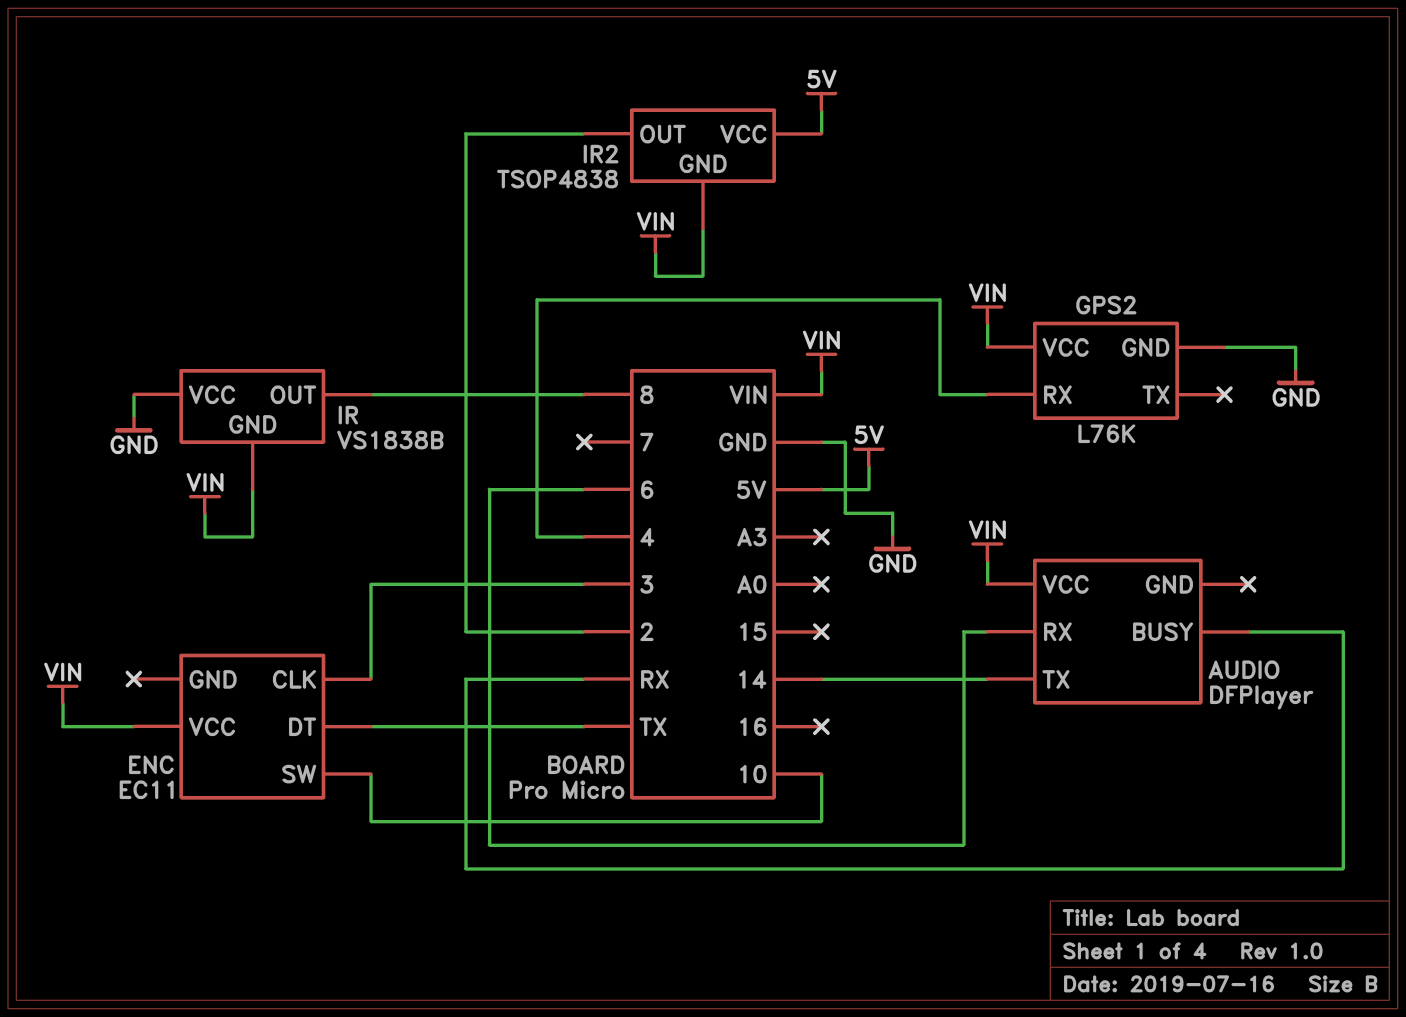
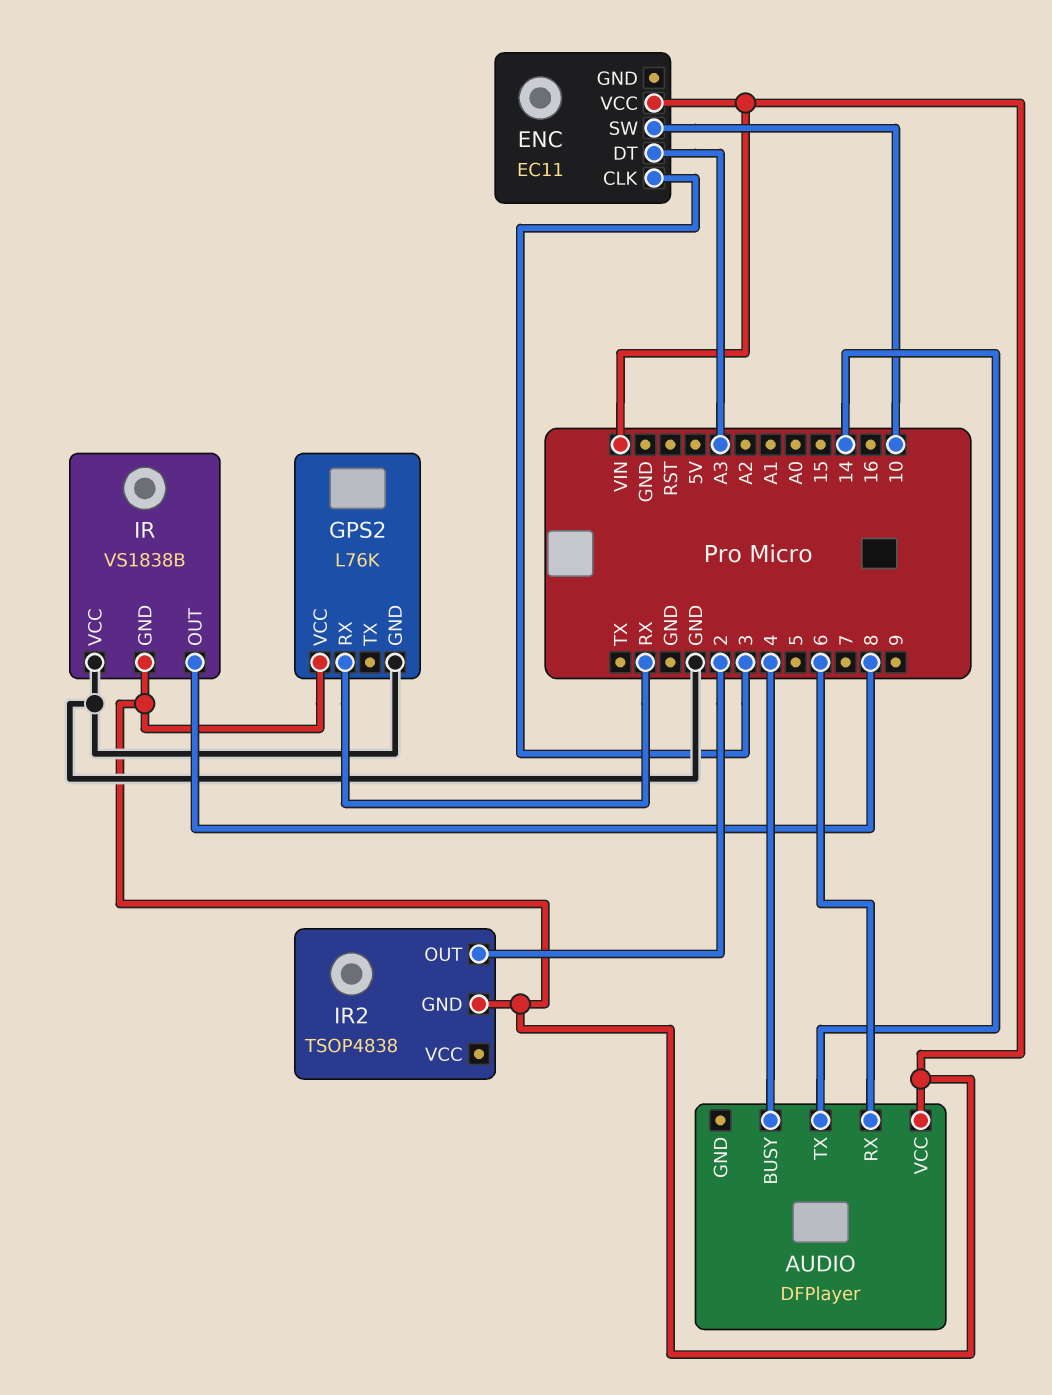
AUDIO pin BUSY: RX -> 4
ENC pin DT: TX -> A3
GPS2 pin RX: 4 -> RX
IR2 pin VCC: 5V -> none

